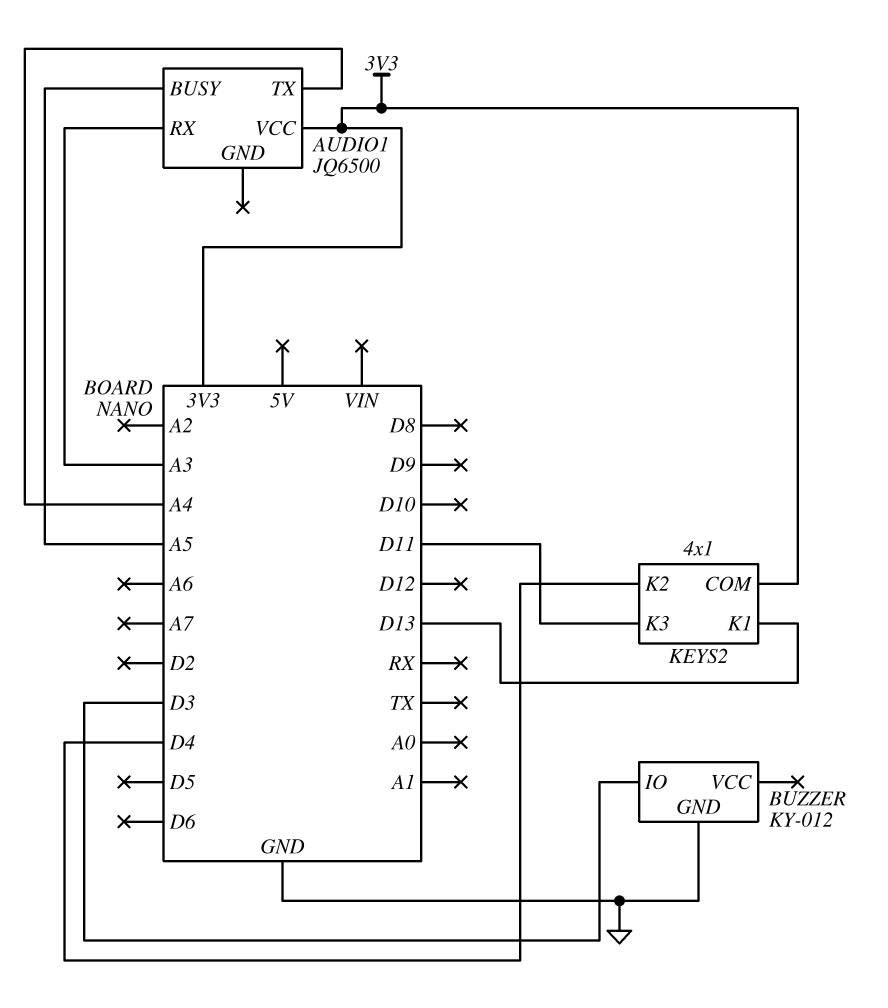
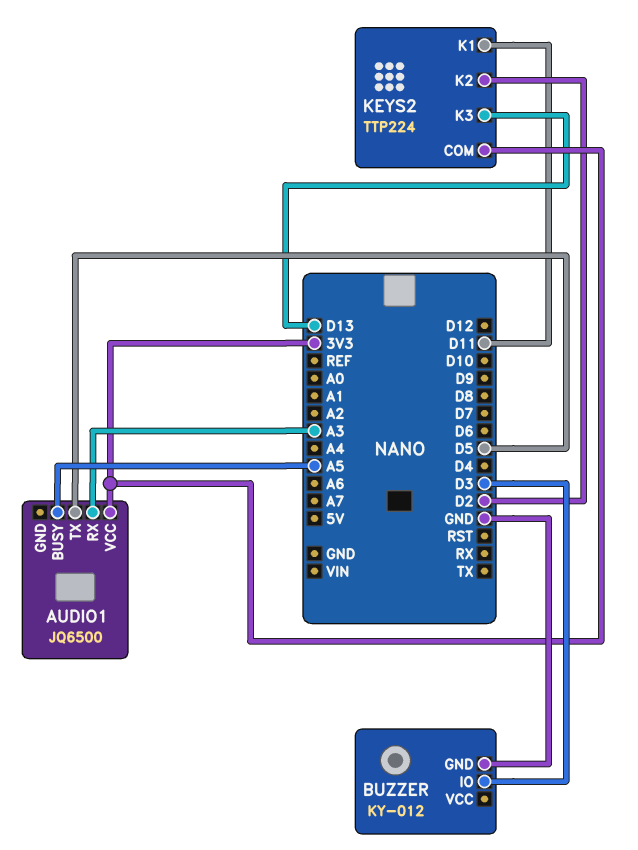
AUDIO1 pin TX: A4 -> D5
KEYS2: 4x1 -> TTP224
KEYS2 pin K1: D13 -> D11
KEYS2 pin K2: D4 -> D2
KEYS2 pin K3: D11 -> D13

